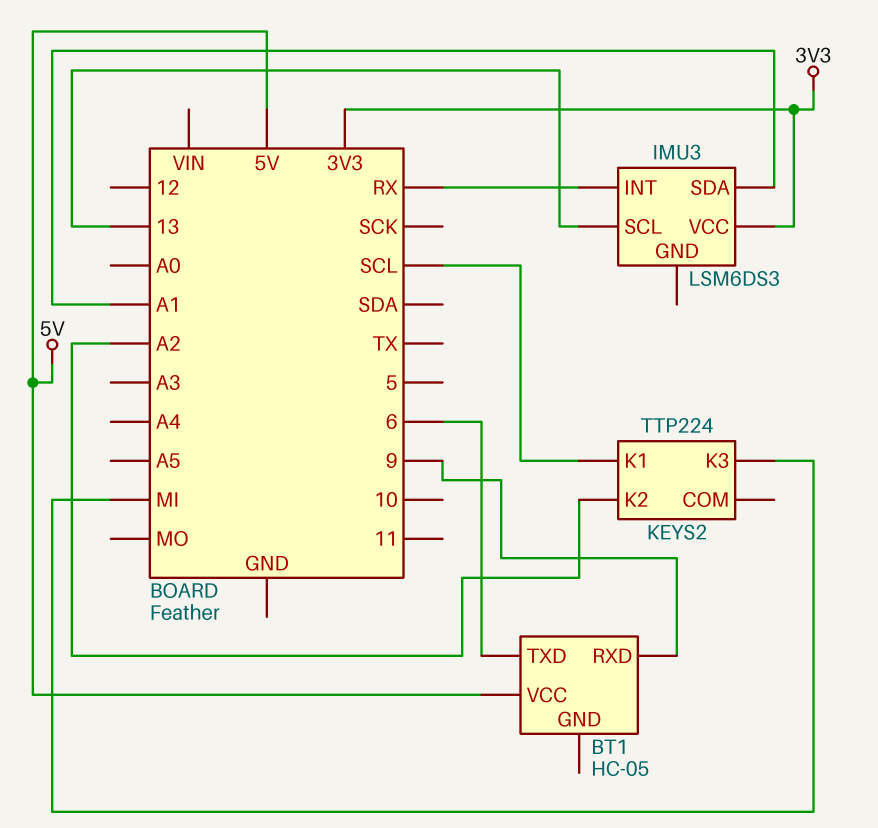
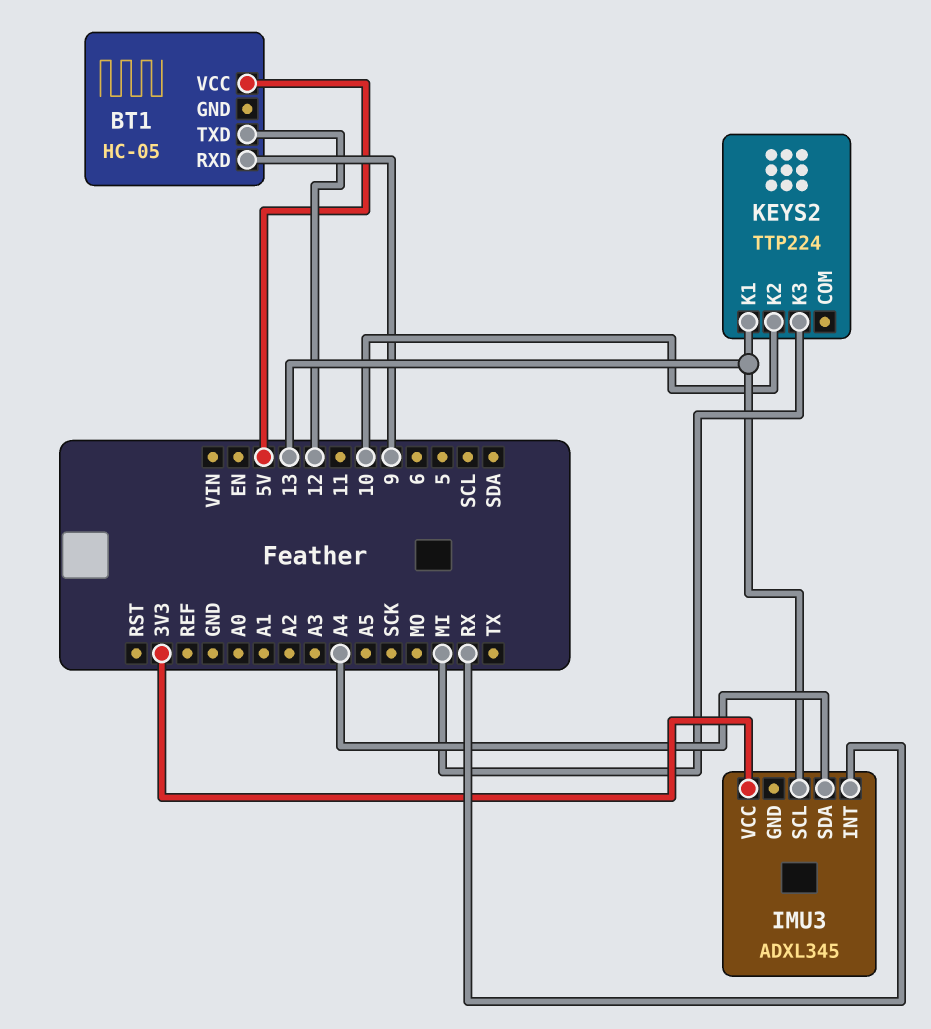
BT1 pin TXD: 6 -> 12
IMU3: LSM6DS3 -> ADXL345
IMU3 pin SDA: A1 -> A4
KEYS2 pin K1: SCL -> 13
KEYS2 pin K2: A2 -> 10

